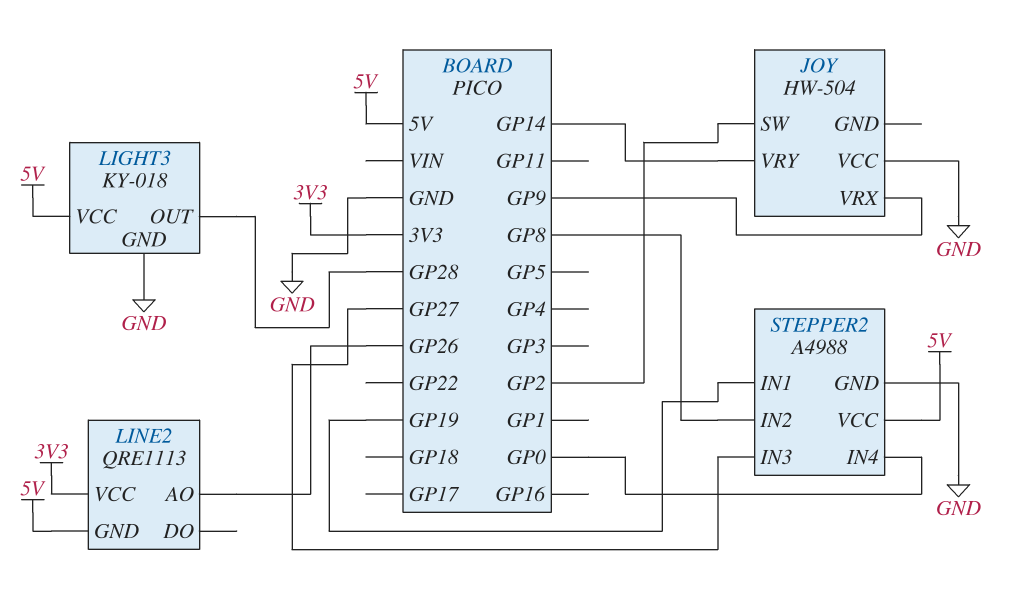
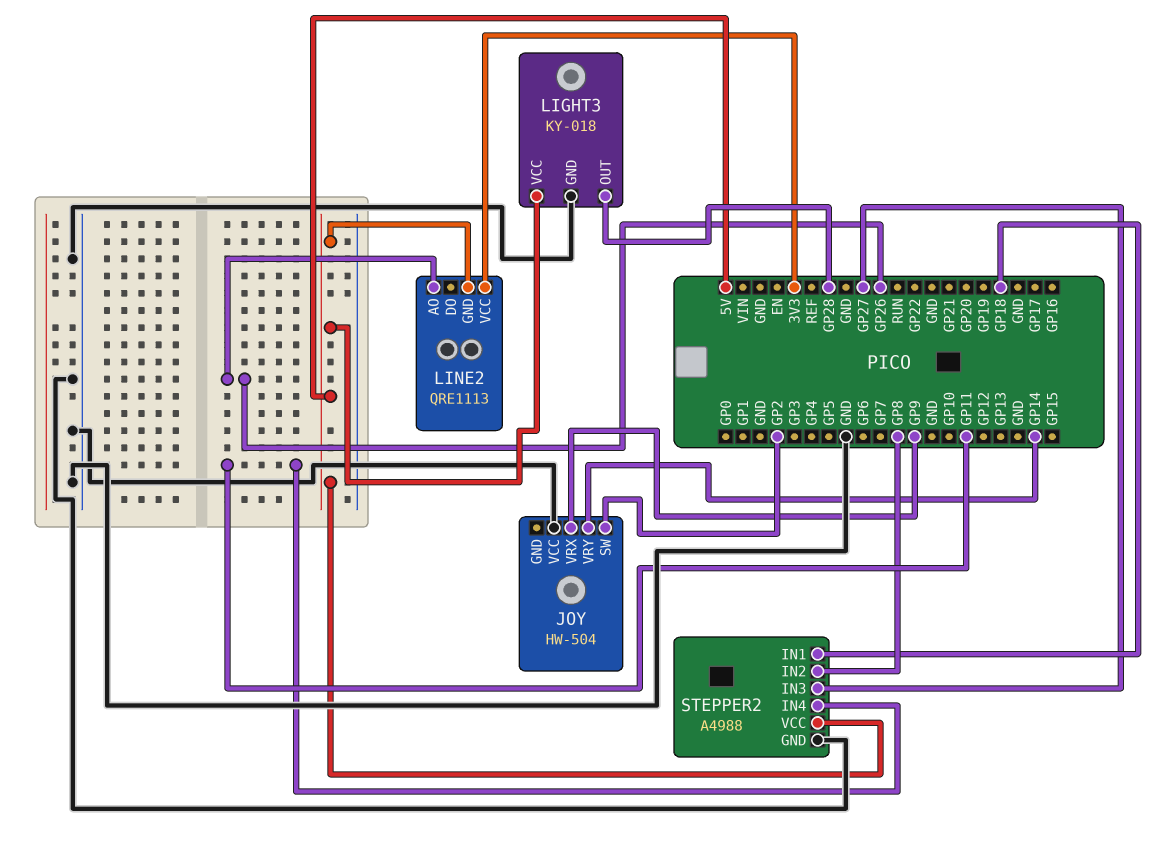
STEPPER2 pin IN1: GP19 -> GP18
STEPPER2 pin IN4: GP0 -> GP11

